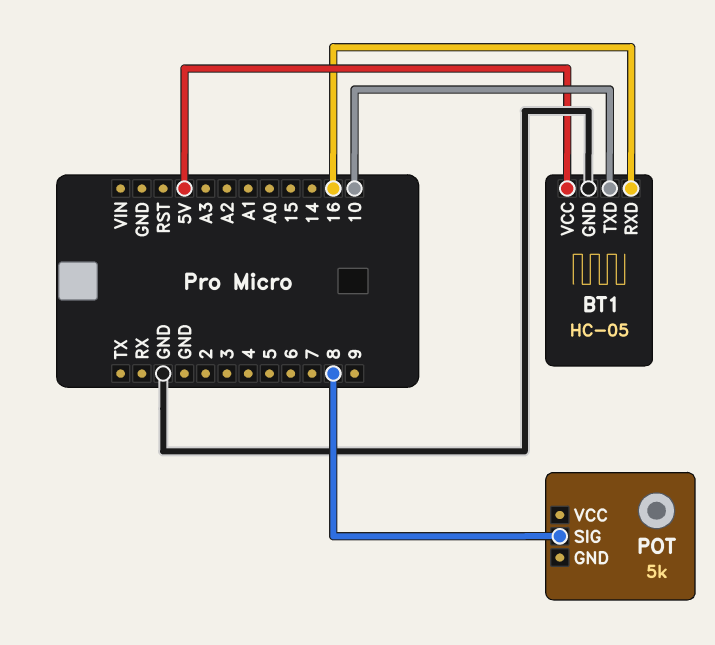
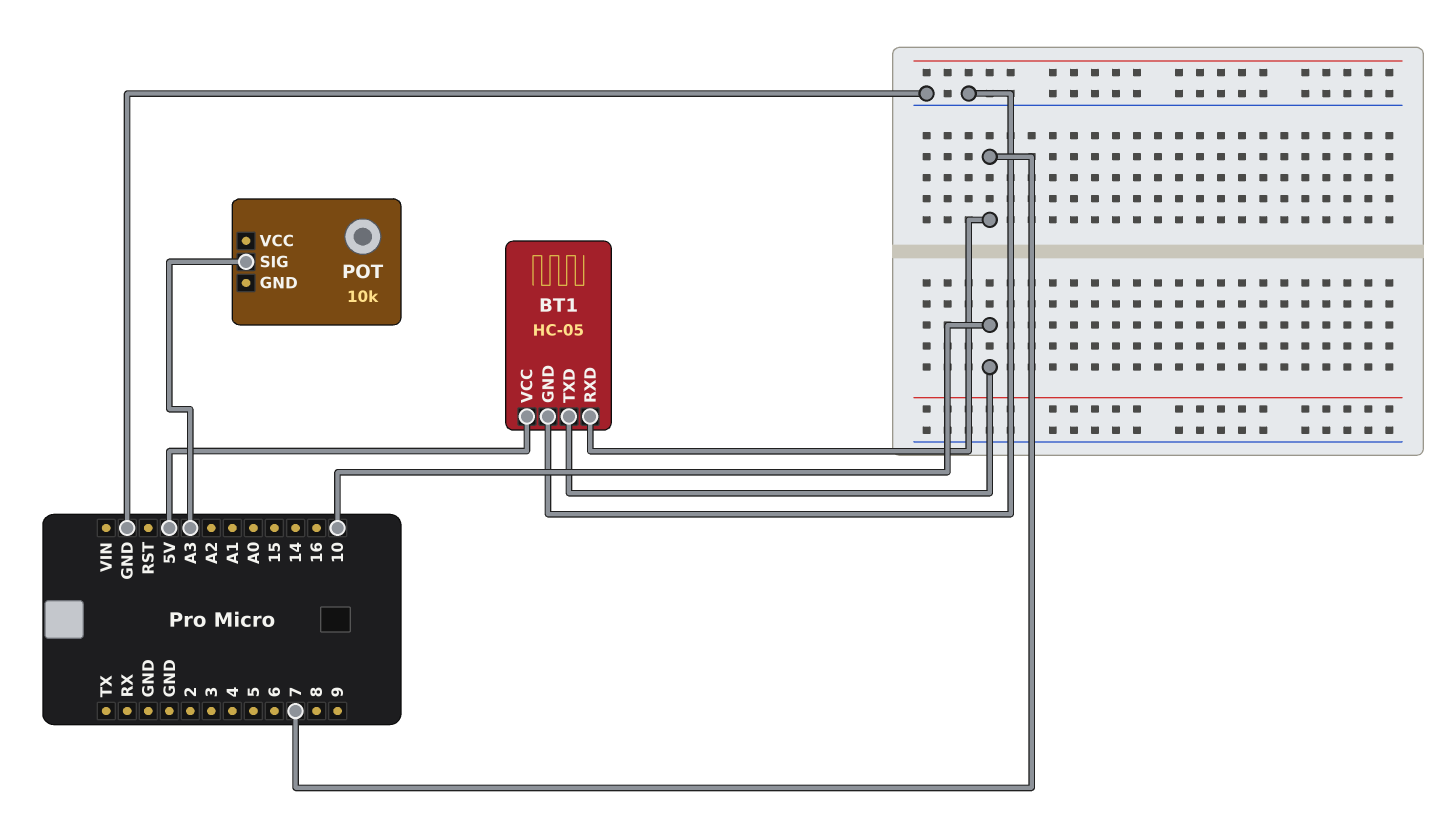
BT1 pin RXD: 16 -> 7
POT: 5k -> 10k
POT pin SIG: 8 -> A3

